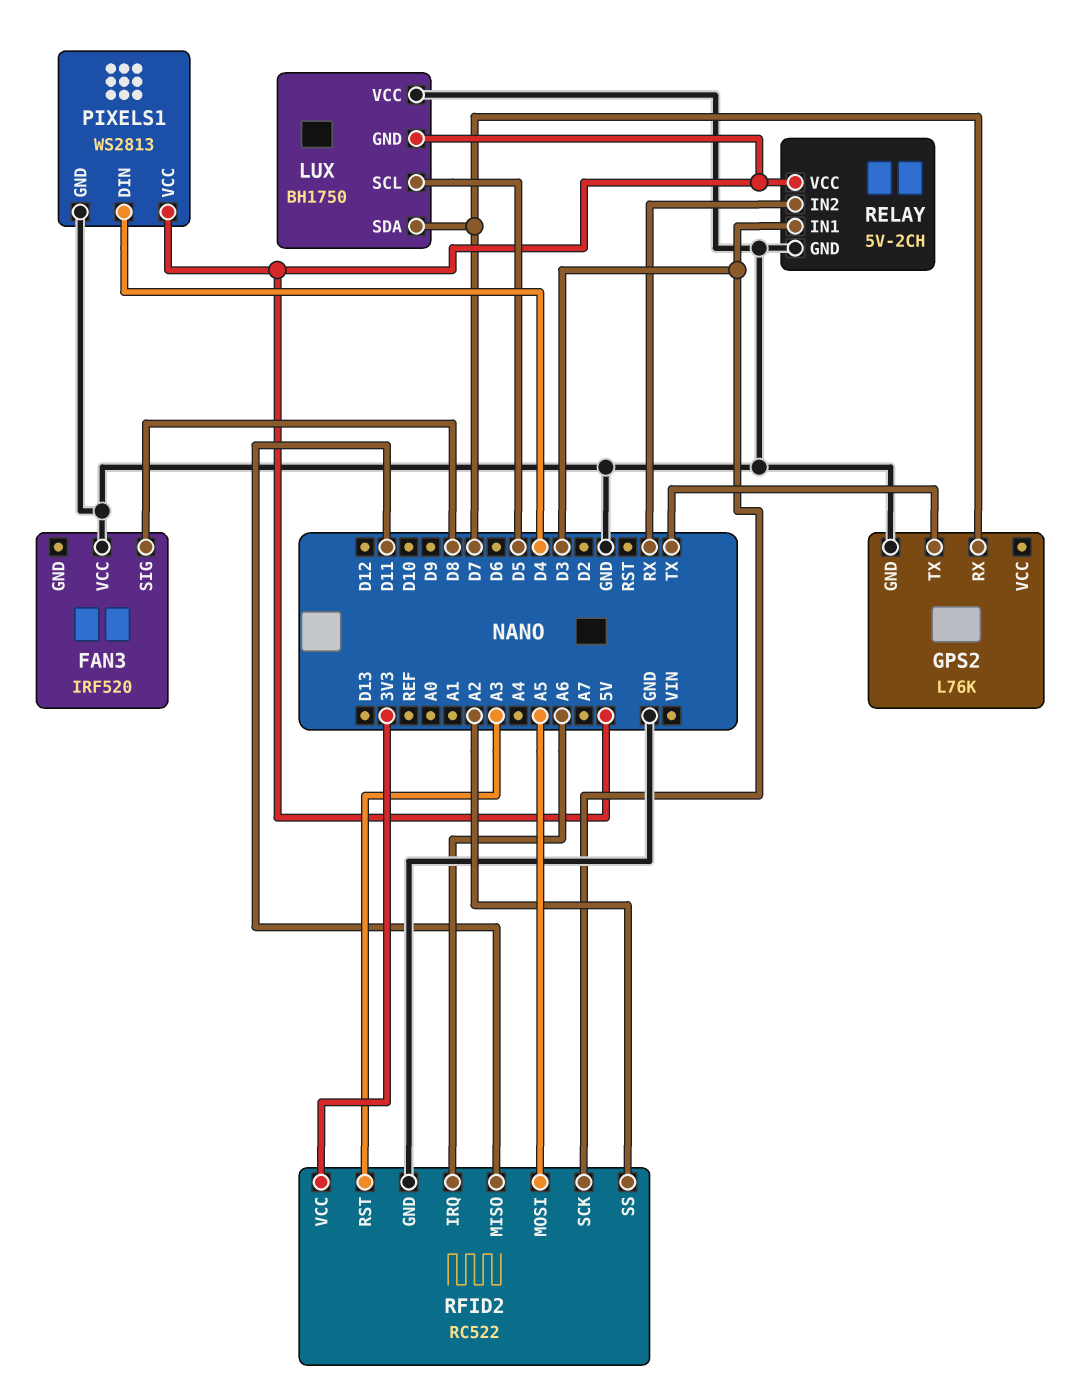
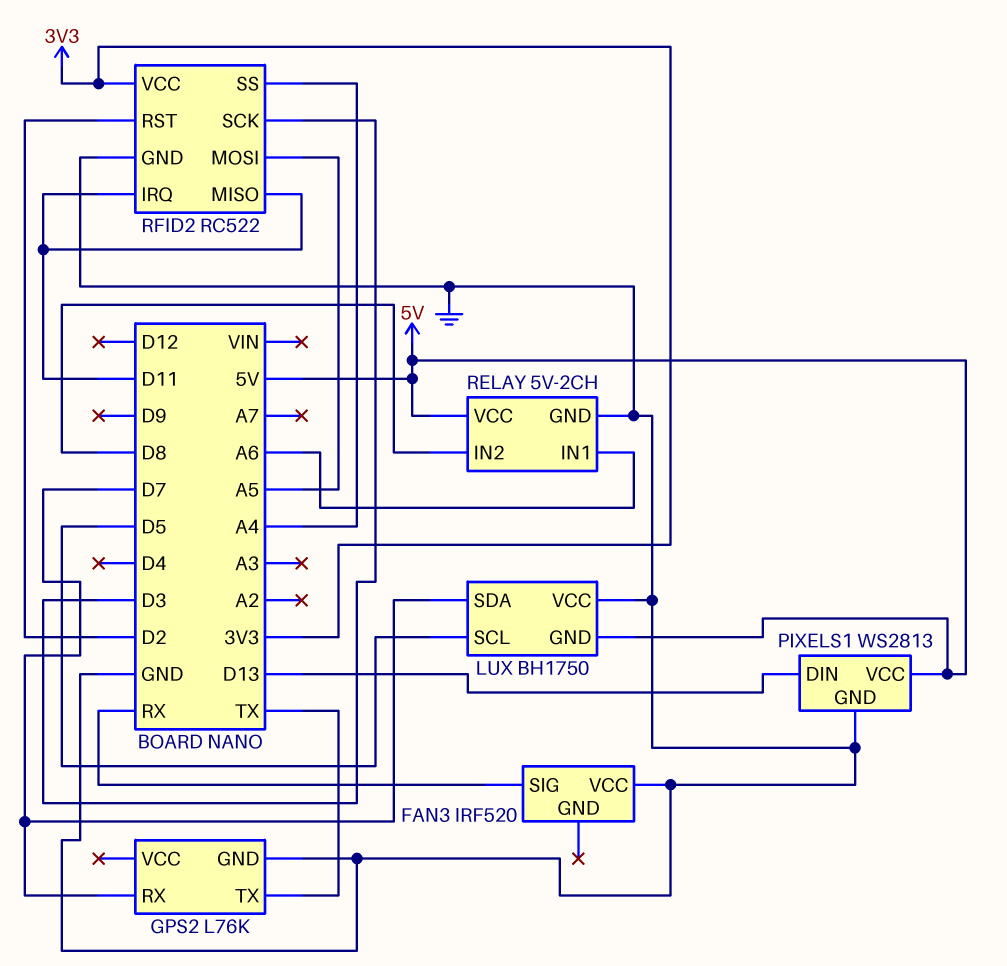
FAN3 pin SIG: D8 -> RX
PIXELS1 pin DIN: D4 -> D13
RELAY pin IN1: D3 -> A6
RELAY pin IN2: RX -> D8
RFID2 pin IRQ: A6 -> D11
RFID2 pin RST: A3 -> D2
RFID2 pin SS: A2 -> A4

